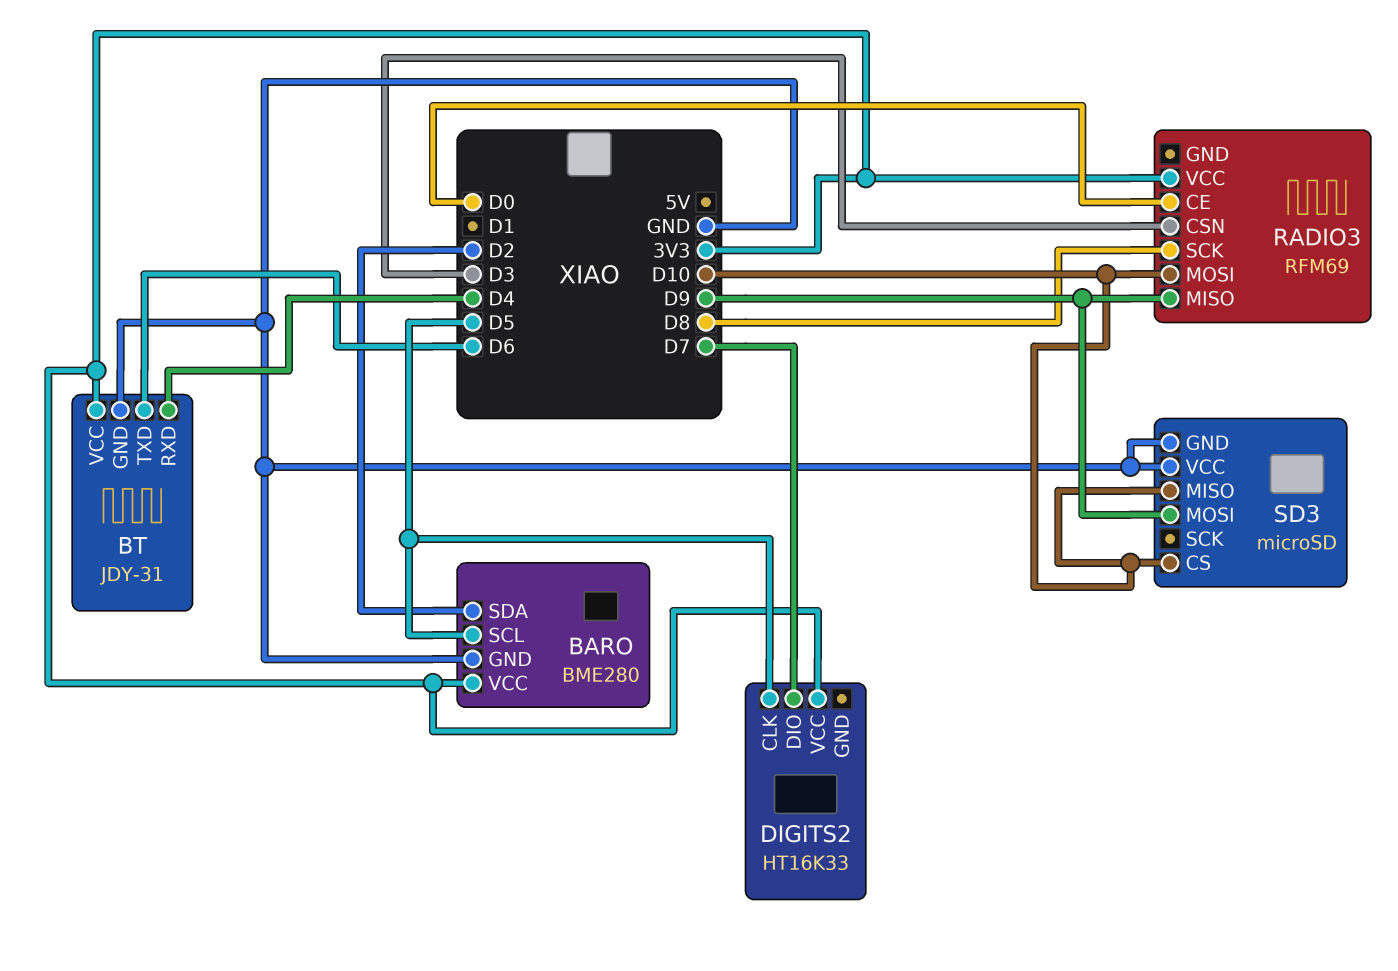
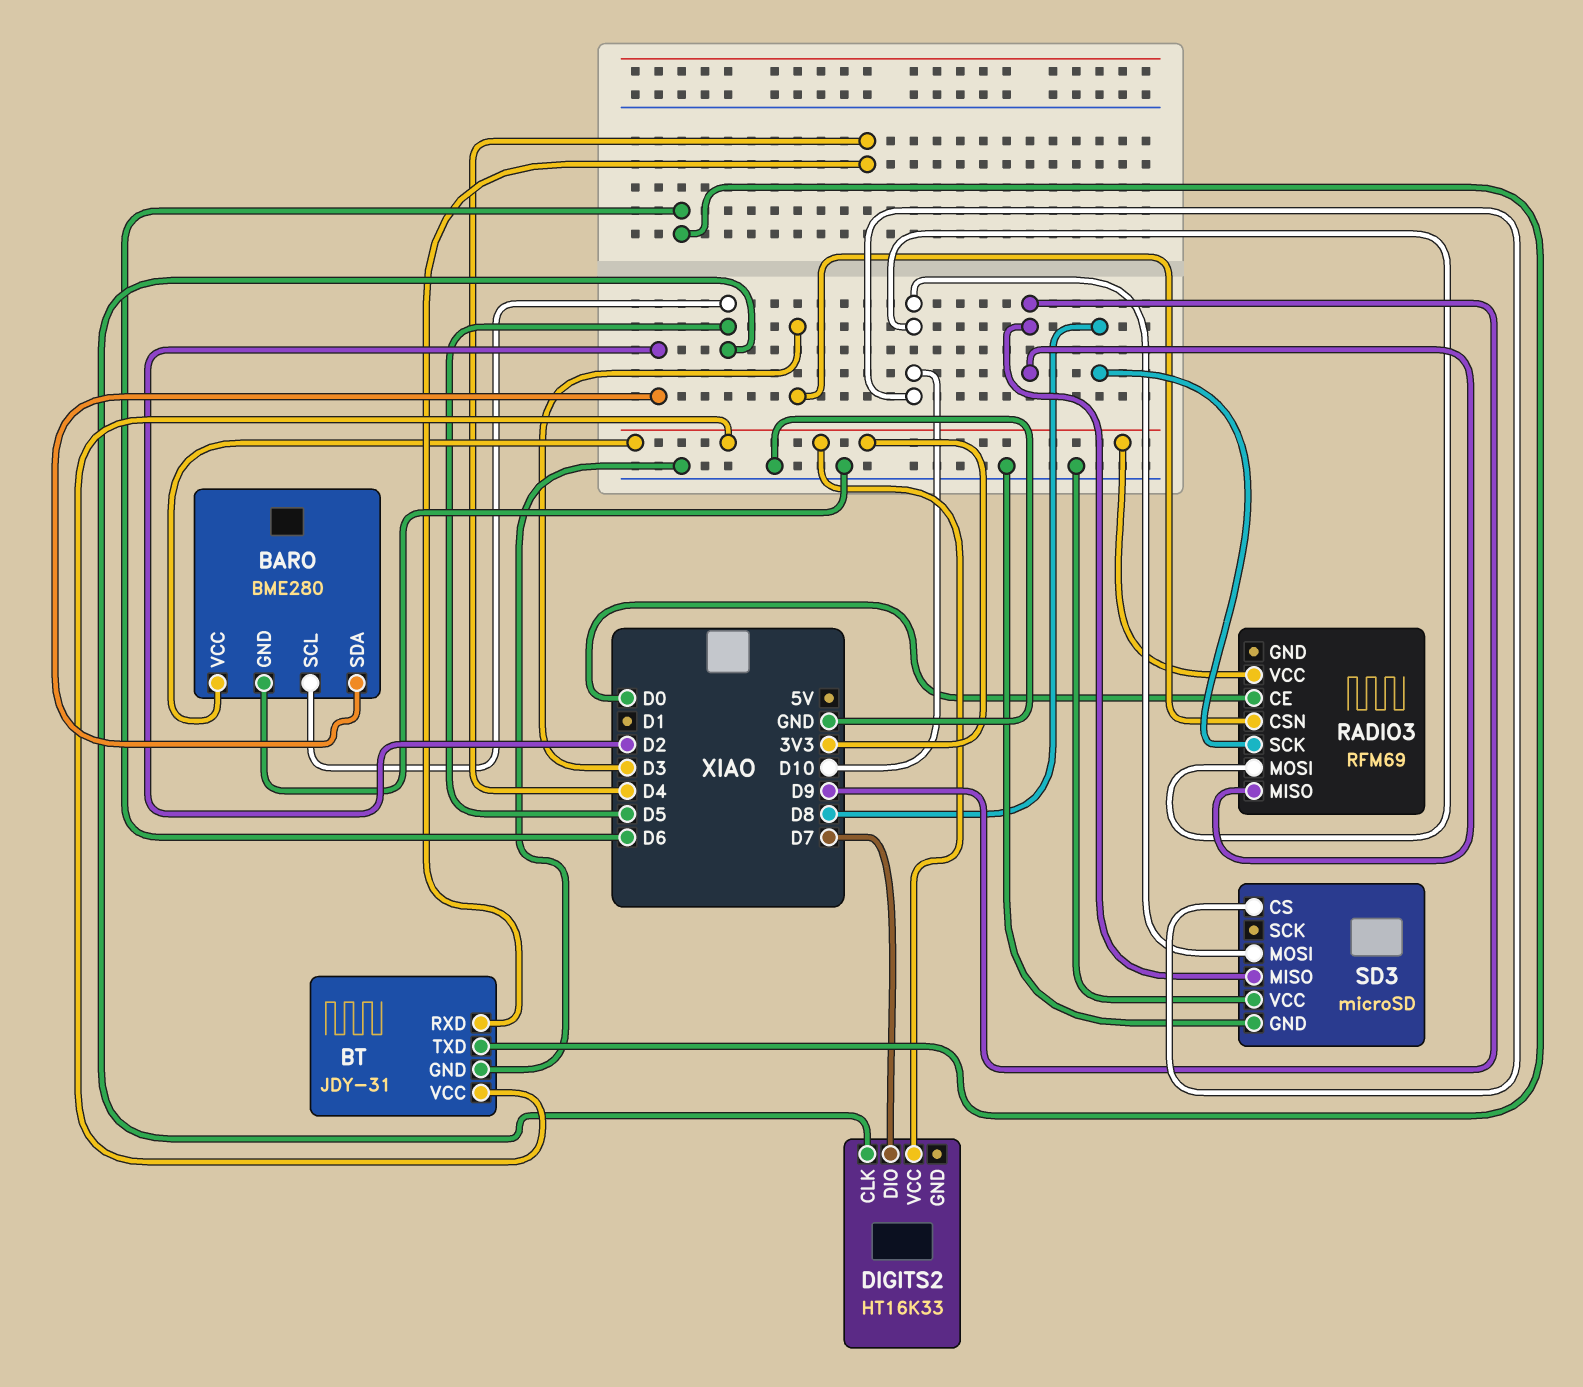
SD3 pin MISO: D10 -> D9
SD3 pin MOSI: D9 -> D10

